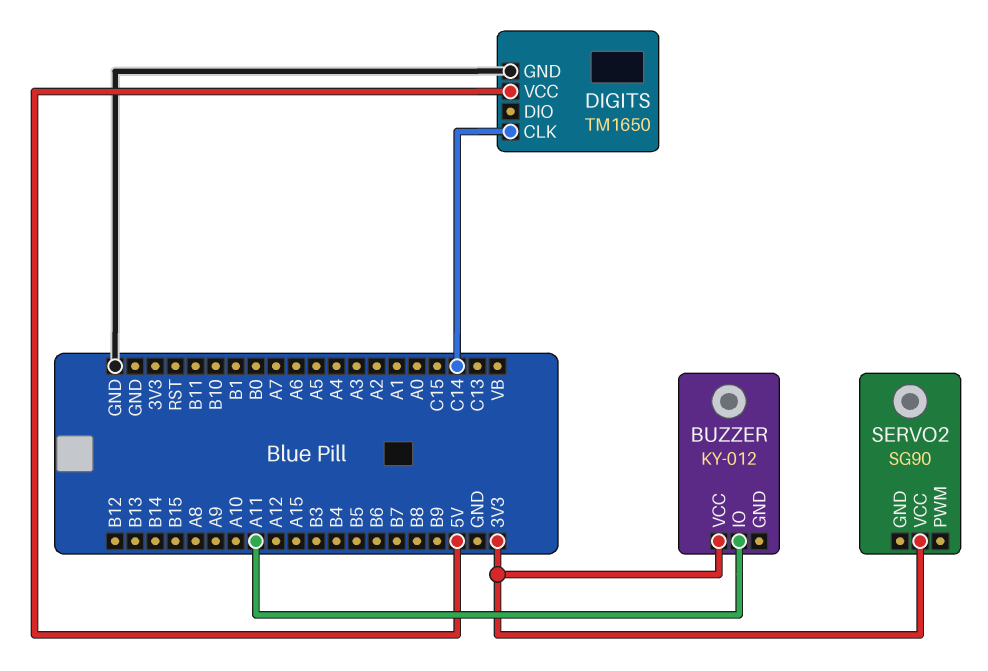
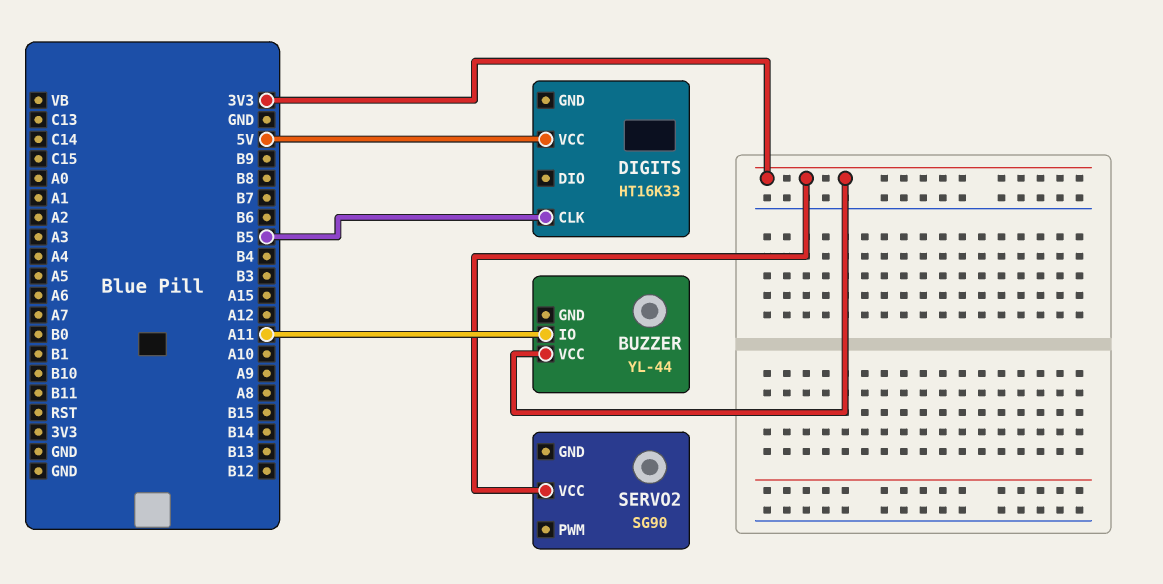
BUZZER: KY-012 -> YL-44
DIGITS: TM1650 -> HT16K33
DIGITS pin CLK: C14 -> B5
DIGITS pin GND: GND -> none

